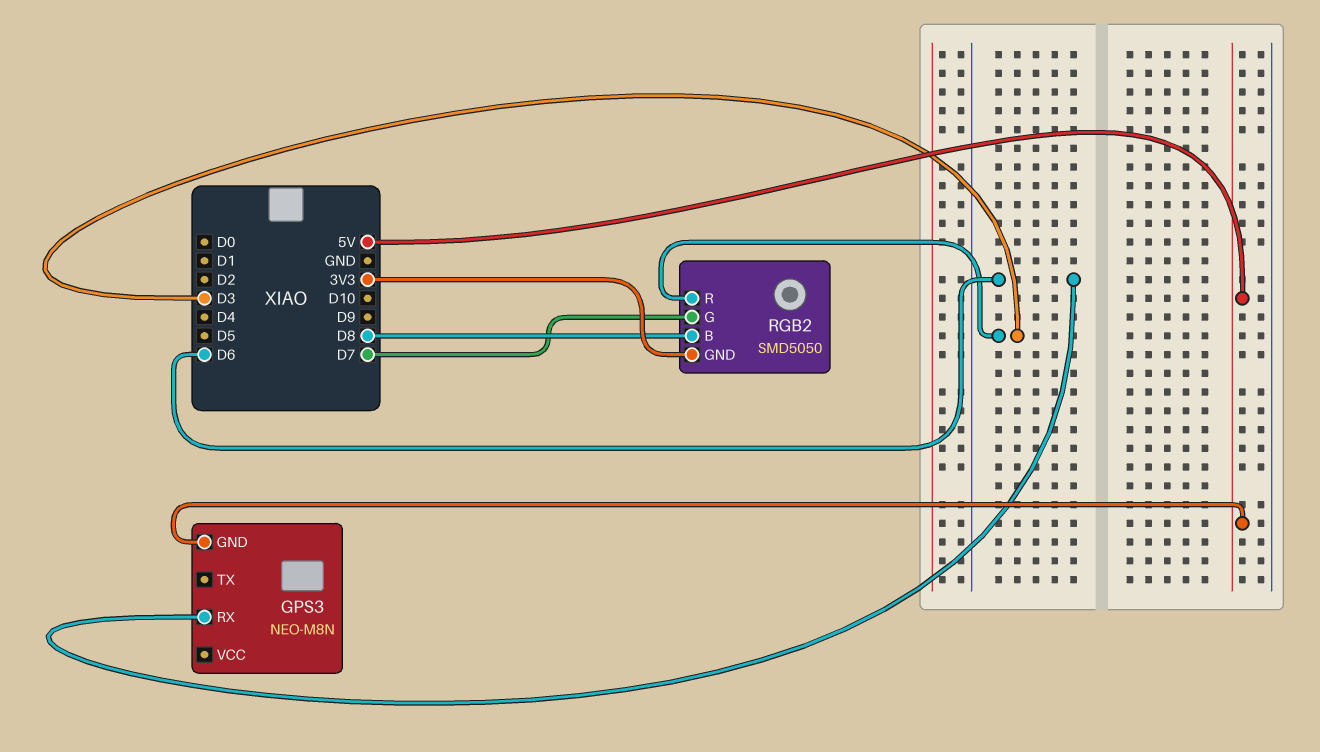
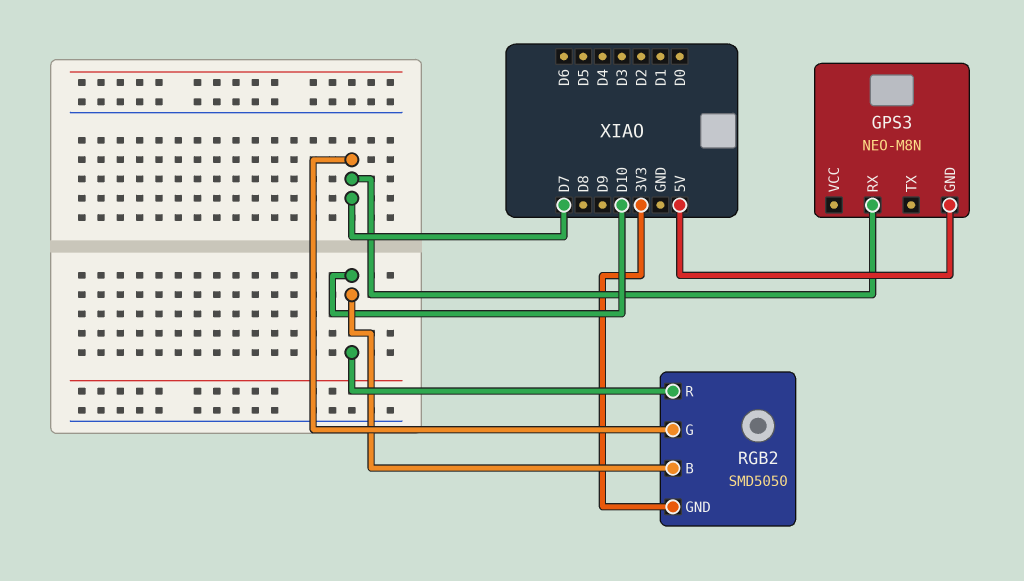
GPS3 pin RX: D6 -> D7
RGB2 pin B: D8 -> D10
RGB2 pin R: D3 -> D10

